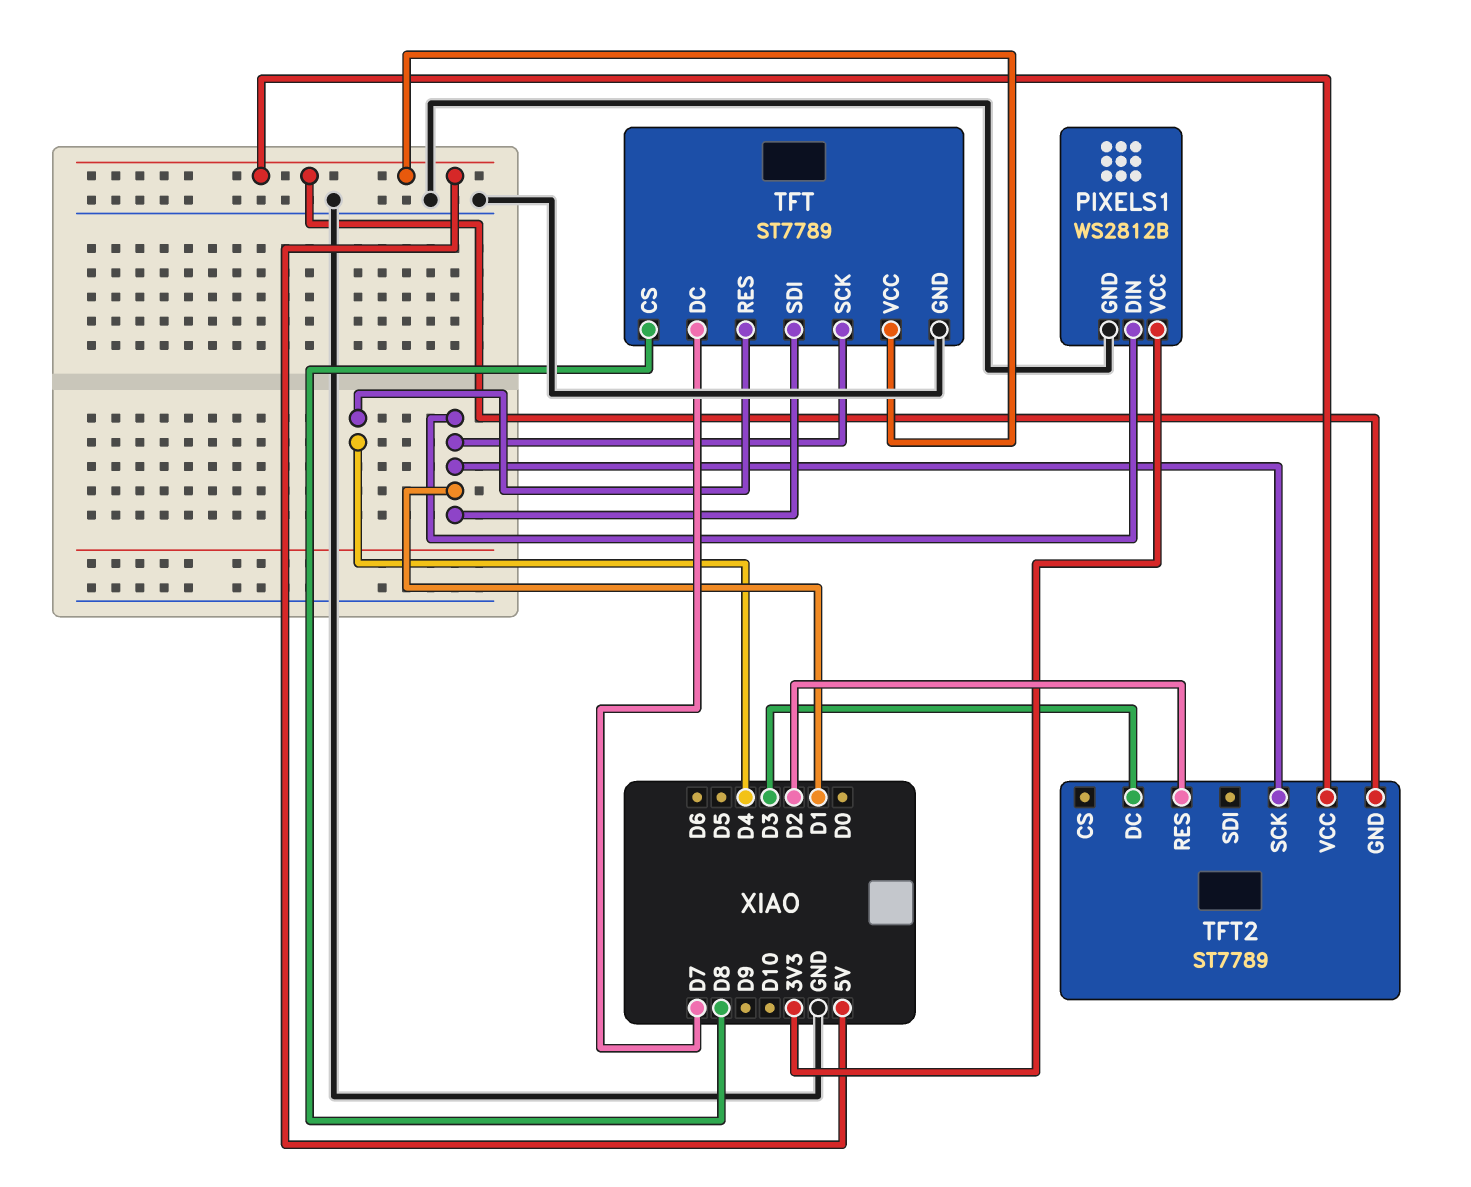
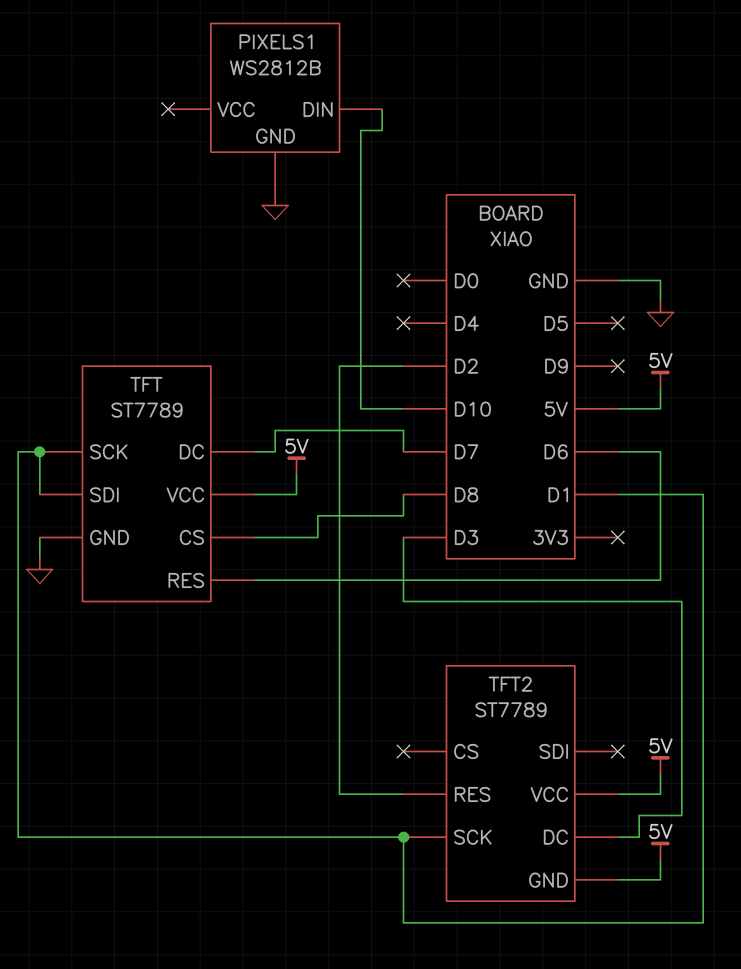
PIXELS1 pin DIN: D1 -> D10
PIXELS1 pin VCC: 3V3 -> none
TFT pin RES: D4 -> D6

